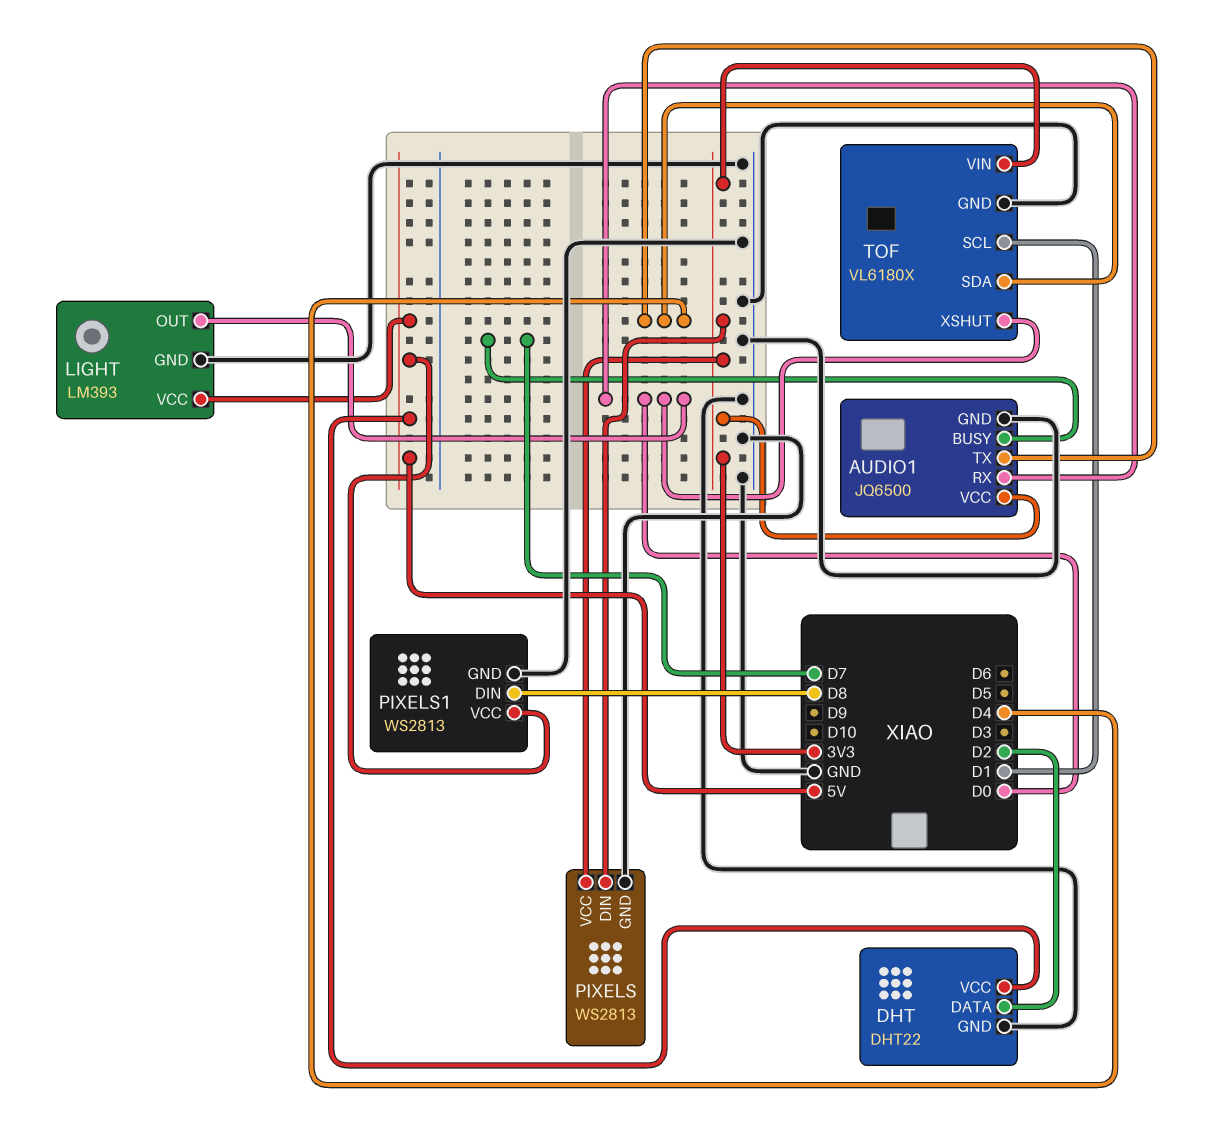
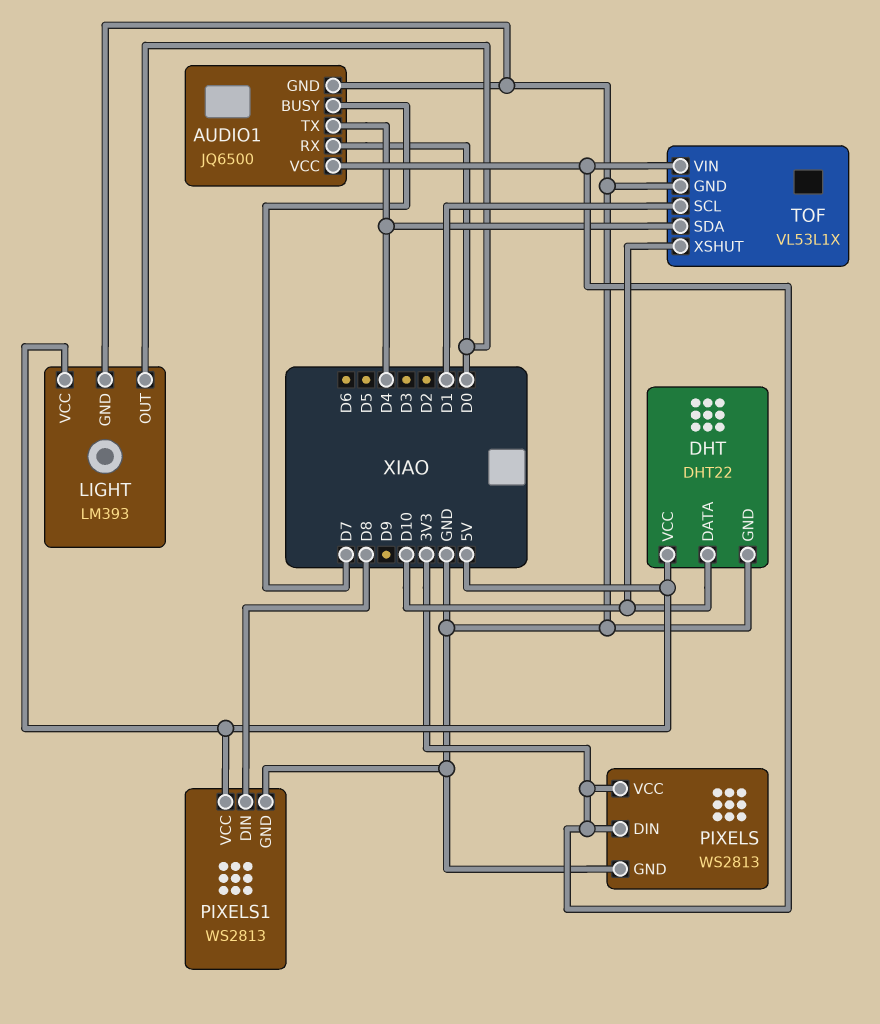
DHT pin DATA: D2 -> D10
TOF: VL6180X -> VL53L1X
TOF pin XSHUT: D0 -> D10

